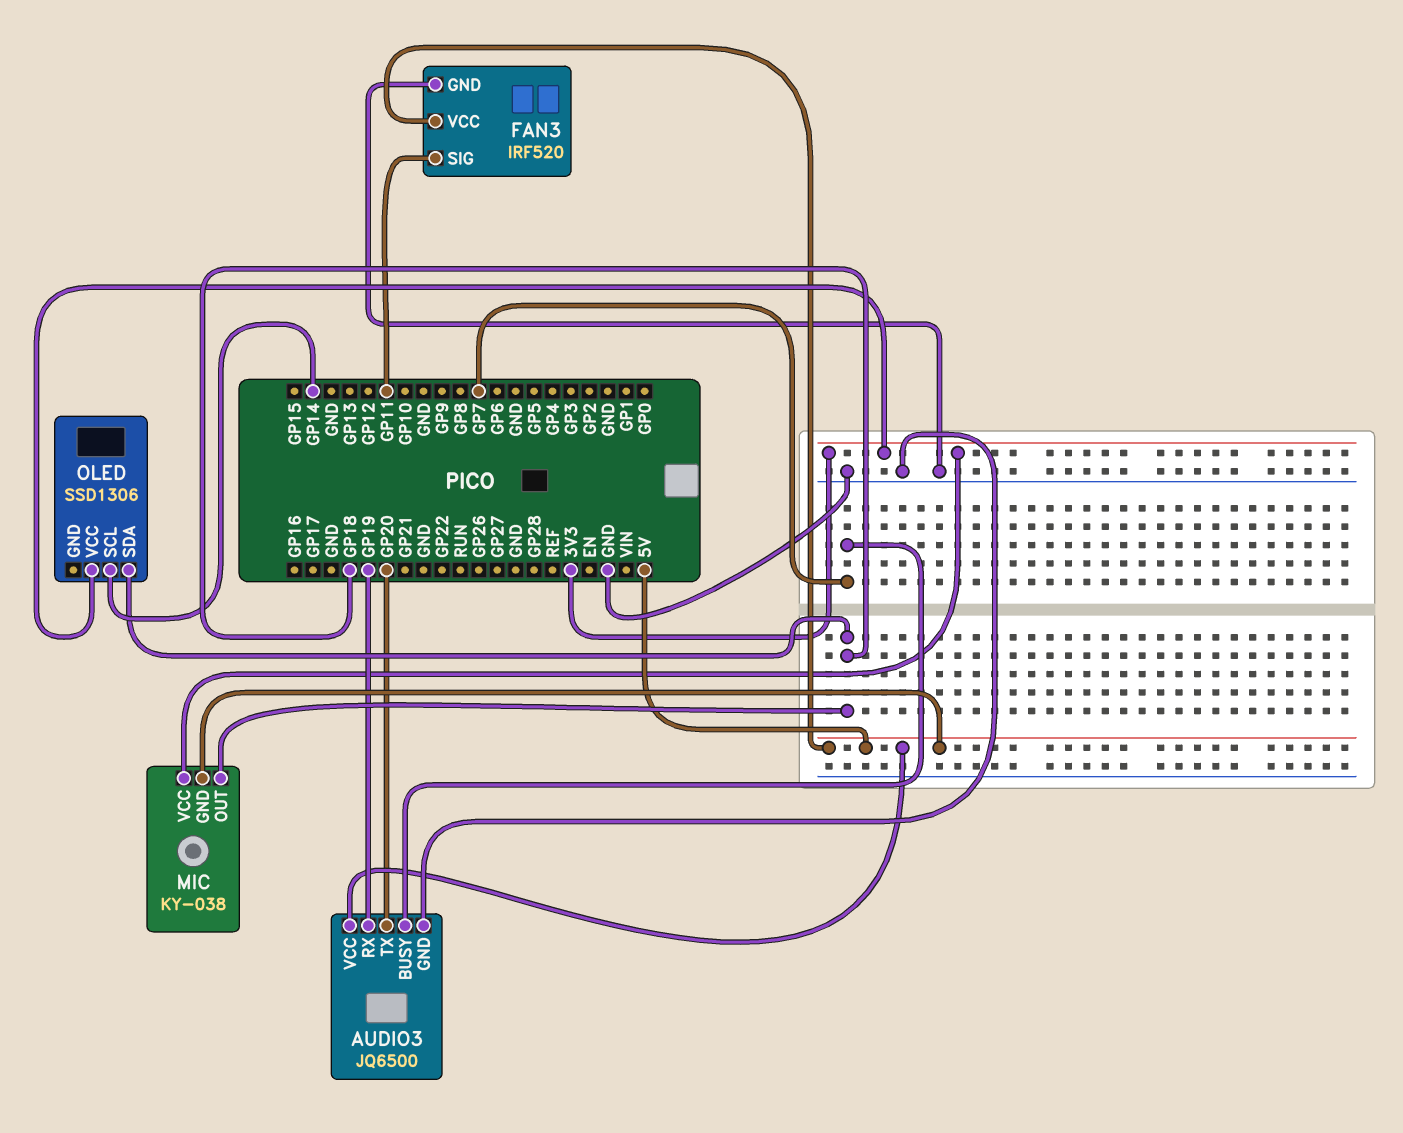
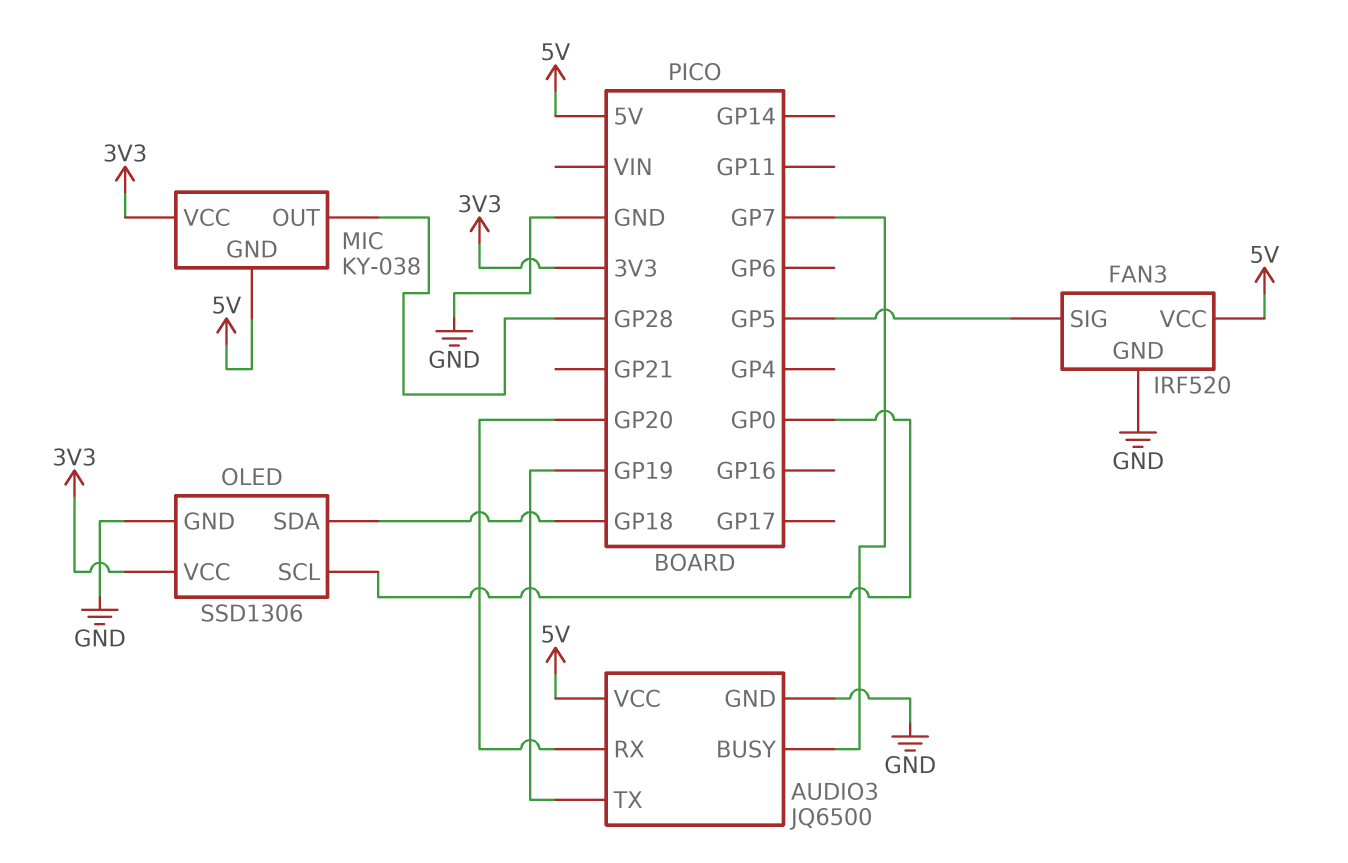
AUDIO3 pin RX: GP19 -> GP20
AUDIO3 pin TX: GP20 -> GP19
FAN3 pin SIG: GP11 -> GP5
MIC pin OUT: GP18 -> GP28
OLED pin GND: none -> GND
OLED pin SCL: GP14 -> GP0

